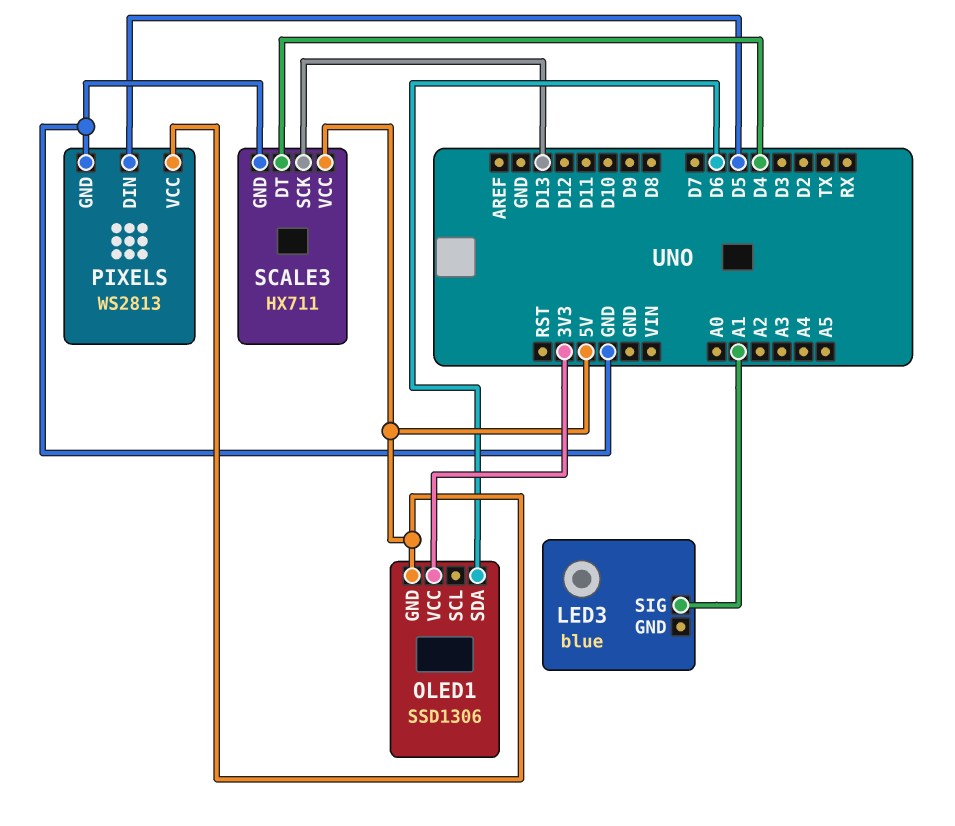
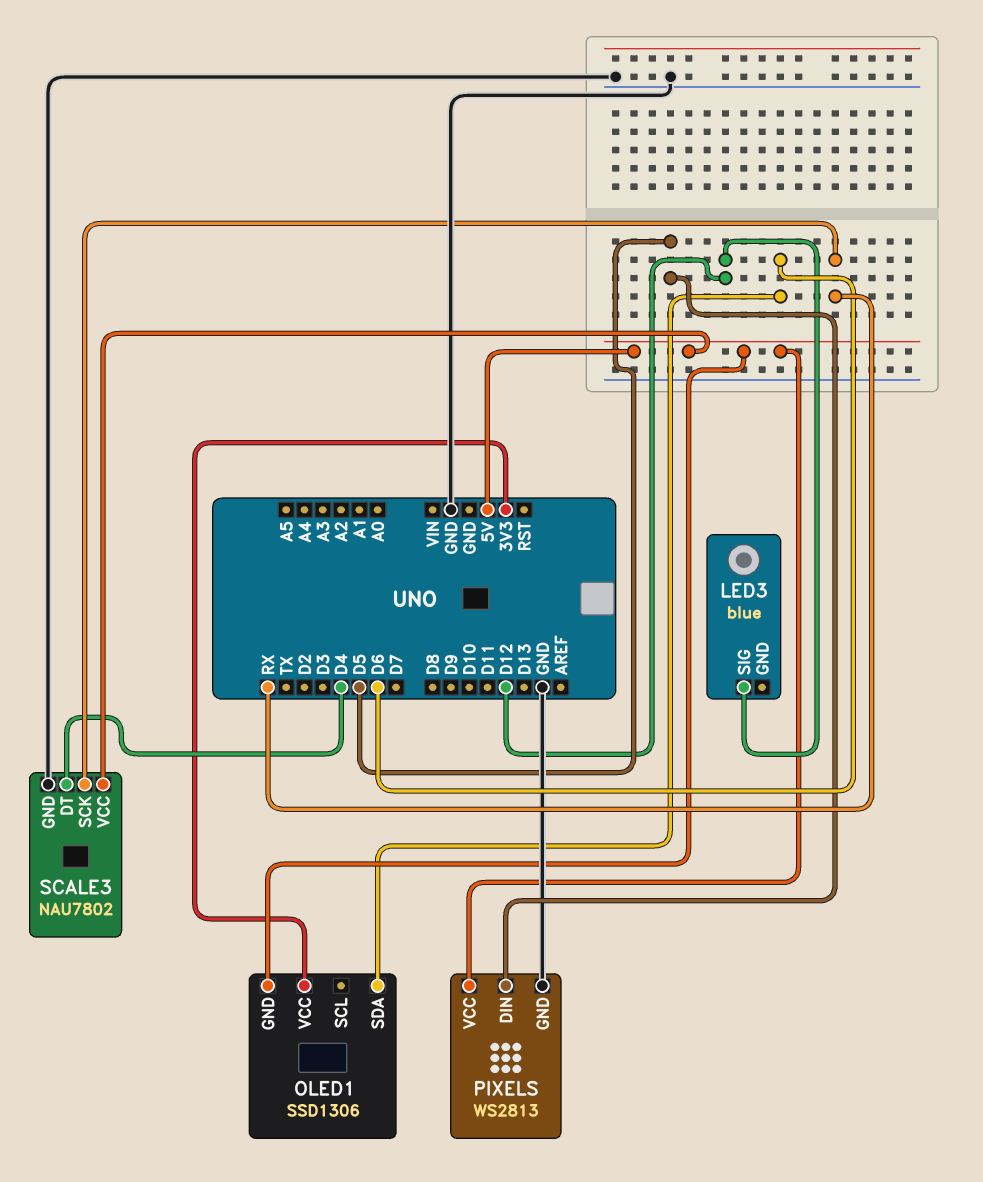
LED3 pin SIG: A1 -> D12
SCALE3: HX711 -> NAU7802
SCALE3 pin SCK: D13 -> RX

